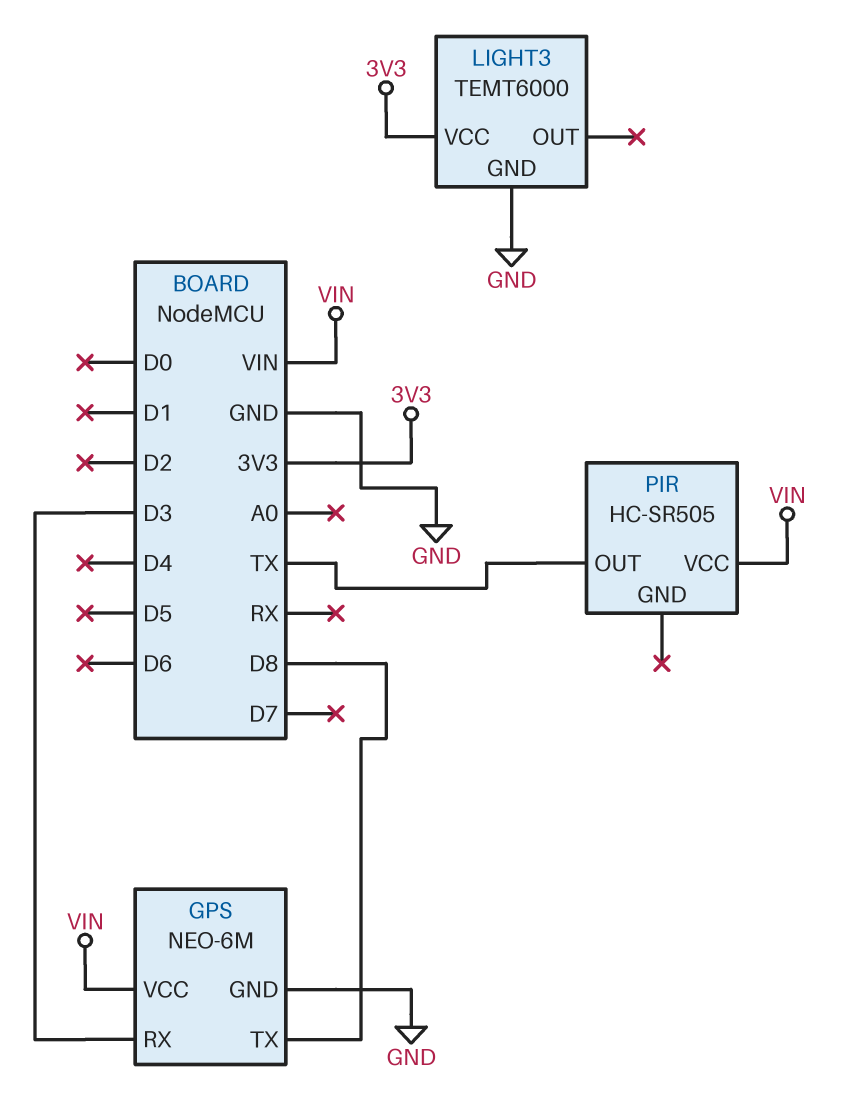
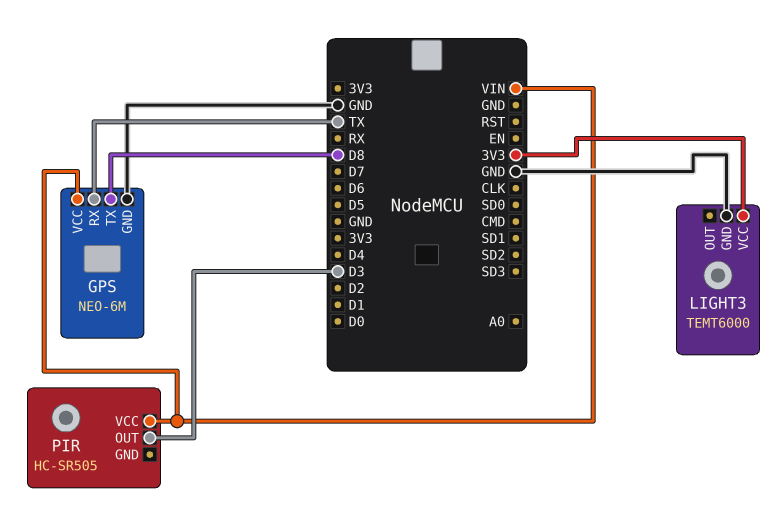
GPS pin RX: D3 -> TX
PIR pin OUT: TX -> D3

